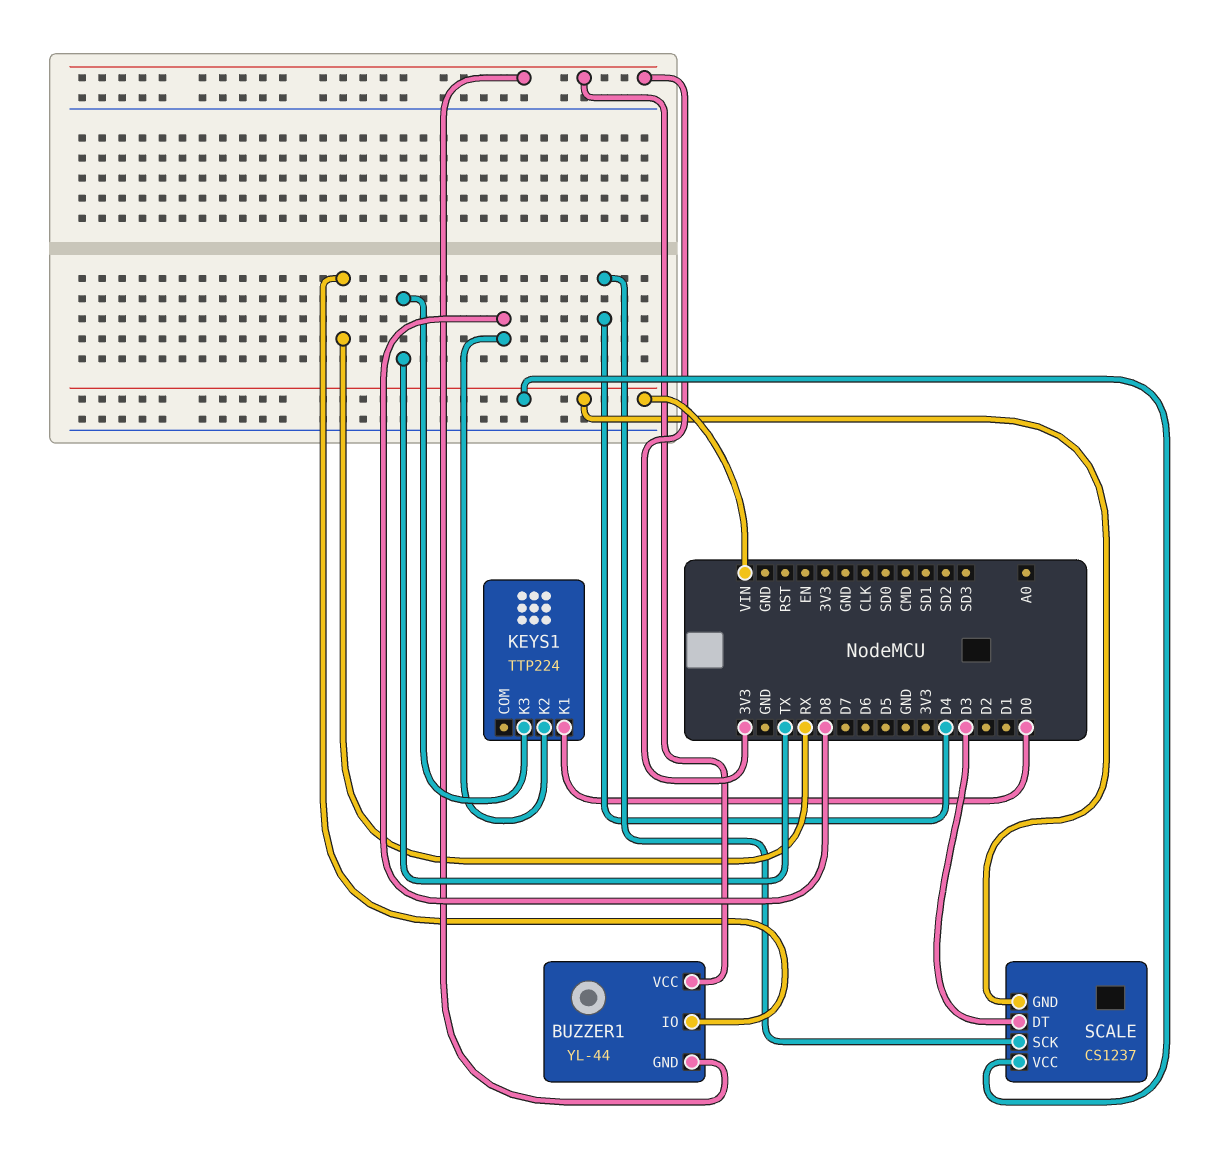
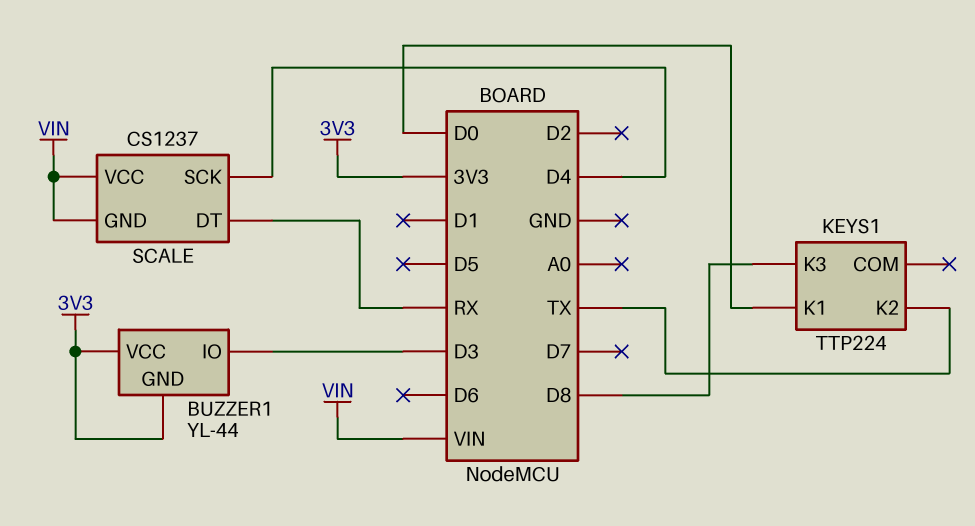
BUZZER1 pin IO: RX -> D3
KEYS1 pin K2: D8 -> TX
KEYS1 pin K3: TX -> D8
SCALE pin DT: D3 -> RX

